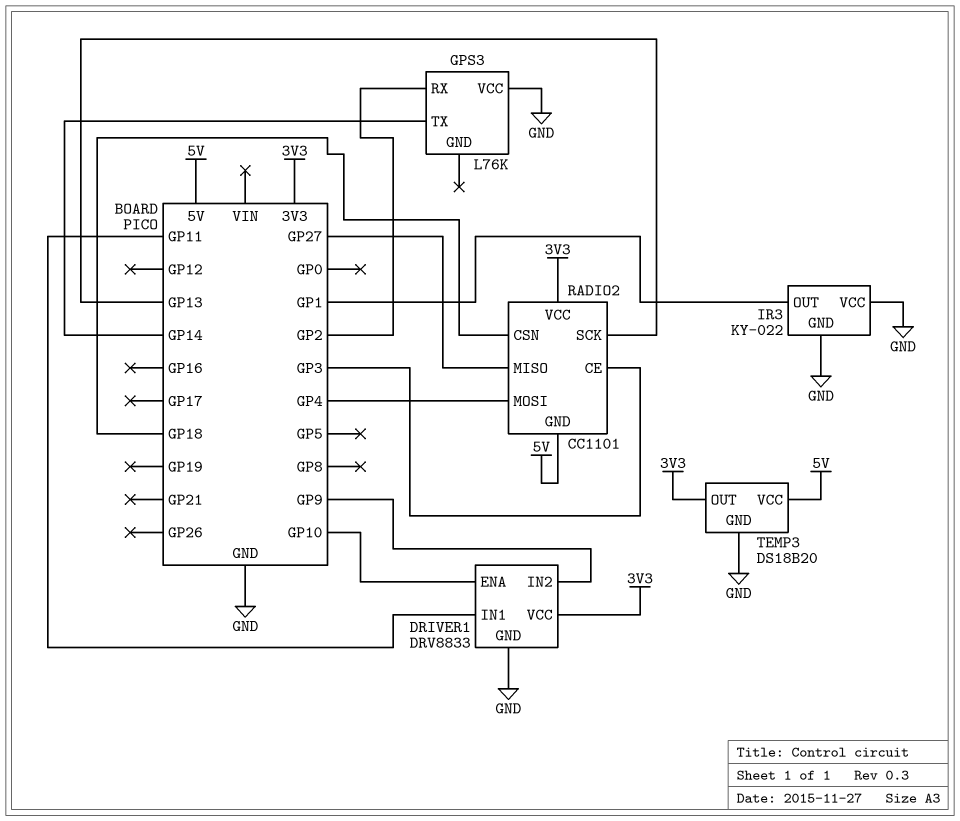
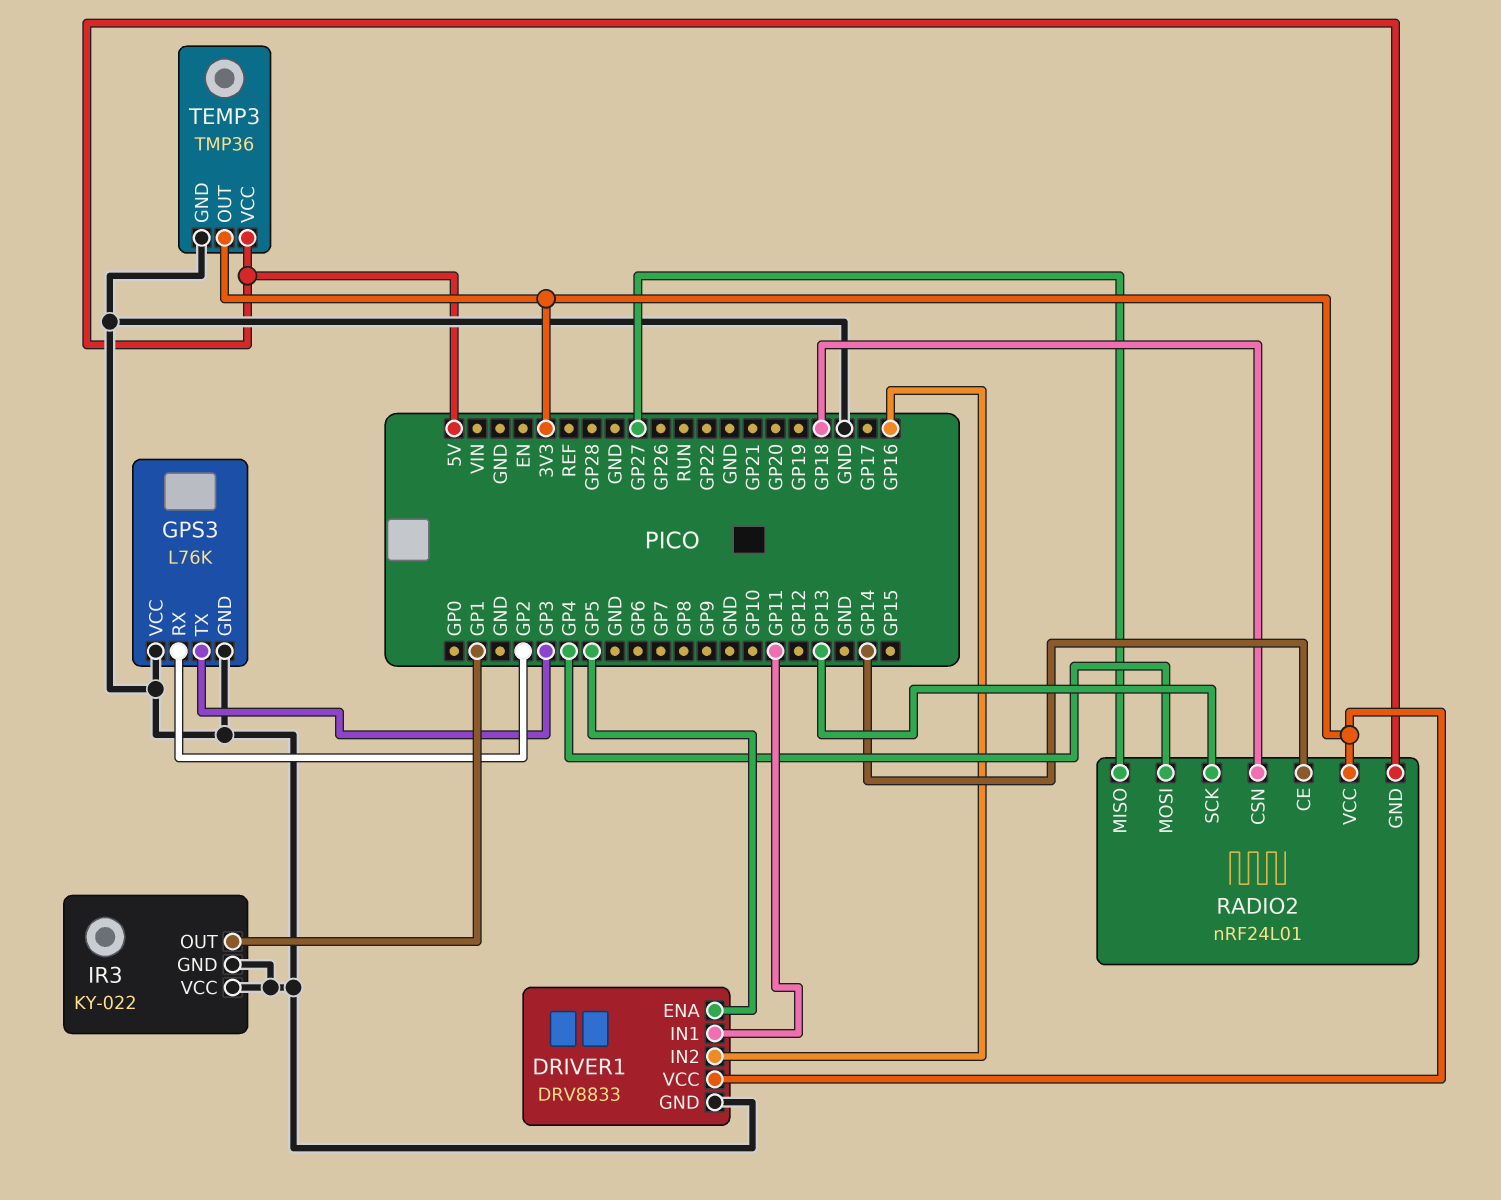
DRIVER1 pin ENA: GP10 -> GP5
DRIVER1 pin IN2: GP9 -> GP16
GPS3 pin GND: none -> GND
GPS3 pin TX: GP14 -> GP3
RADIO2: CC1101 -> nRF24L01
RADIO2 pin CE: GP3 -> GP14
TEMP3: DS18B20 -> TMP36

